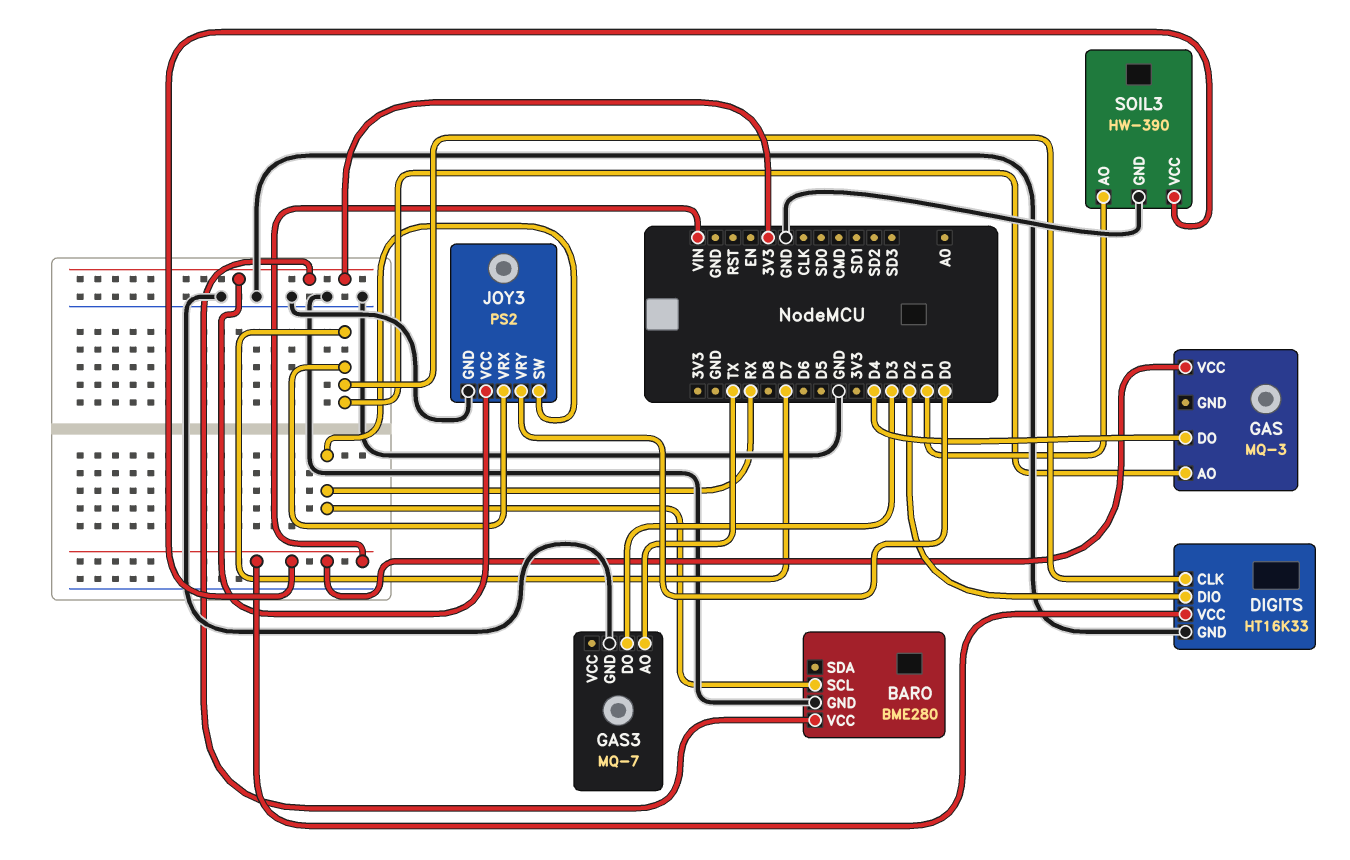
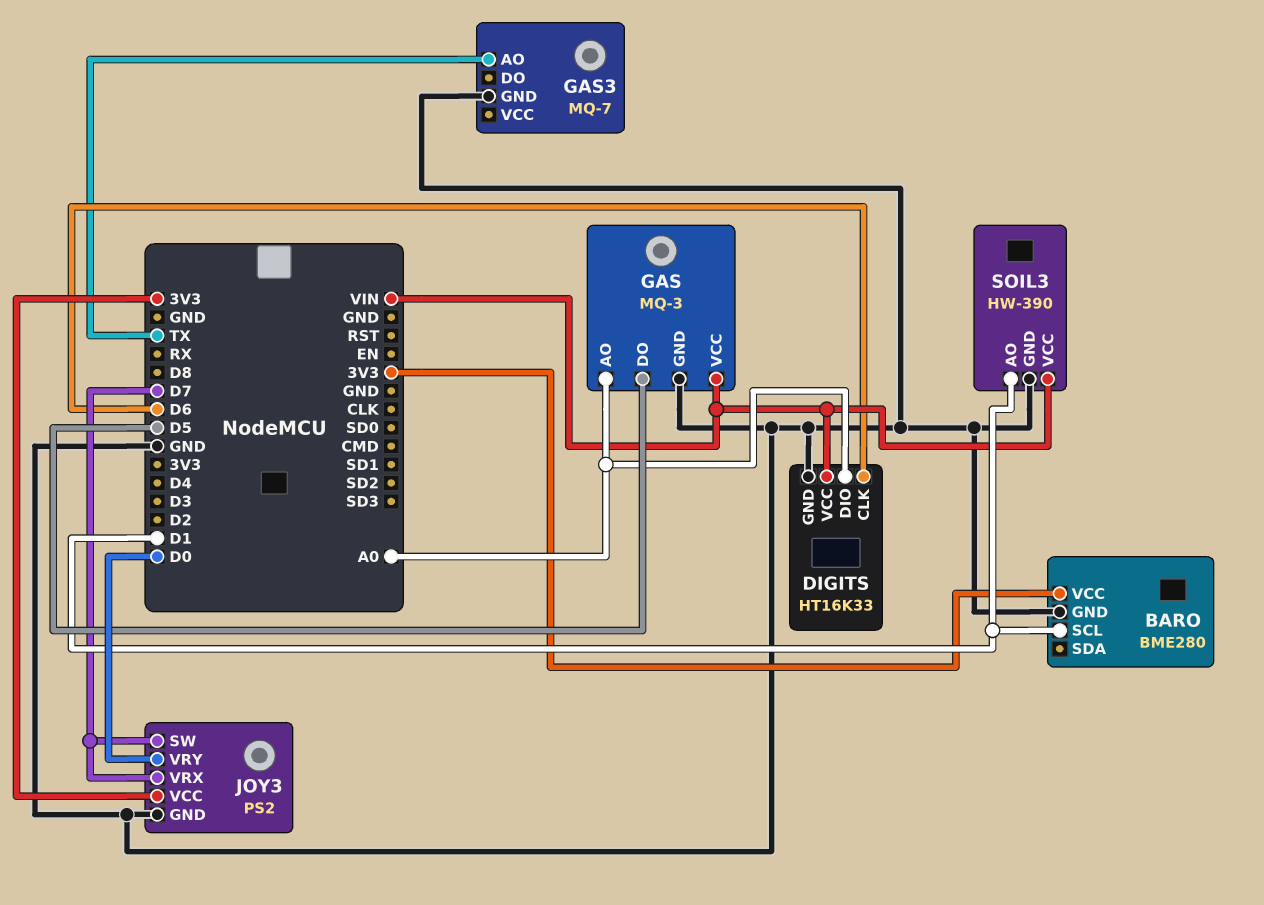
BARO pin SCL: RX -> D1
DIGITS pin CLK: D7 -> D6
DIGITS pin DIO: D2 -> A0
GAS pin AO: D7 -> A0
GAS pin DO: D4 -> D5
GAS pin GND: none -> GND
GAS3 pin DO: D3 -> none
JOY3 pin SW: RX -> D7

